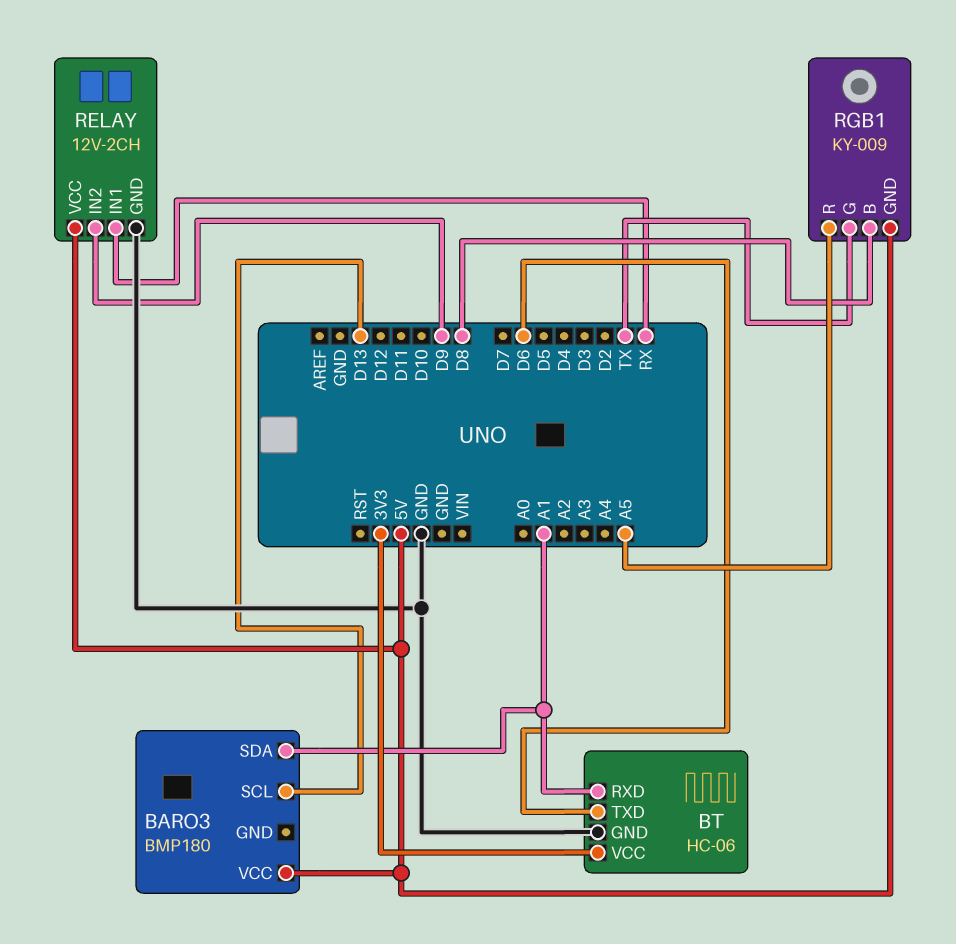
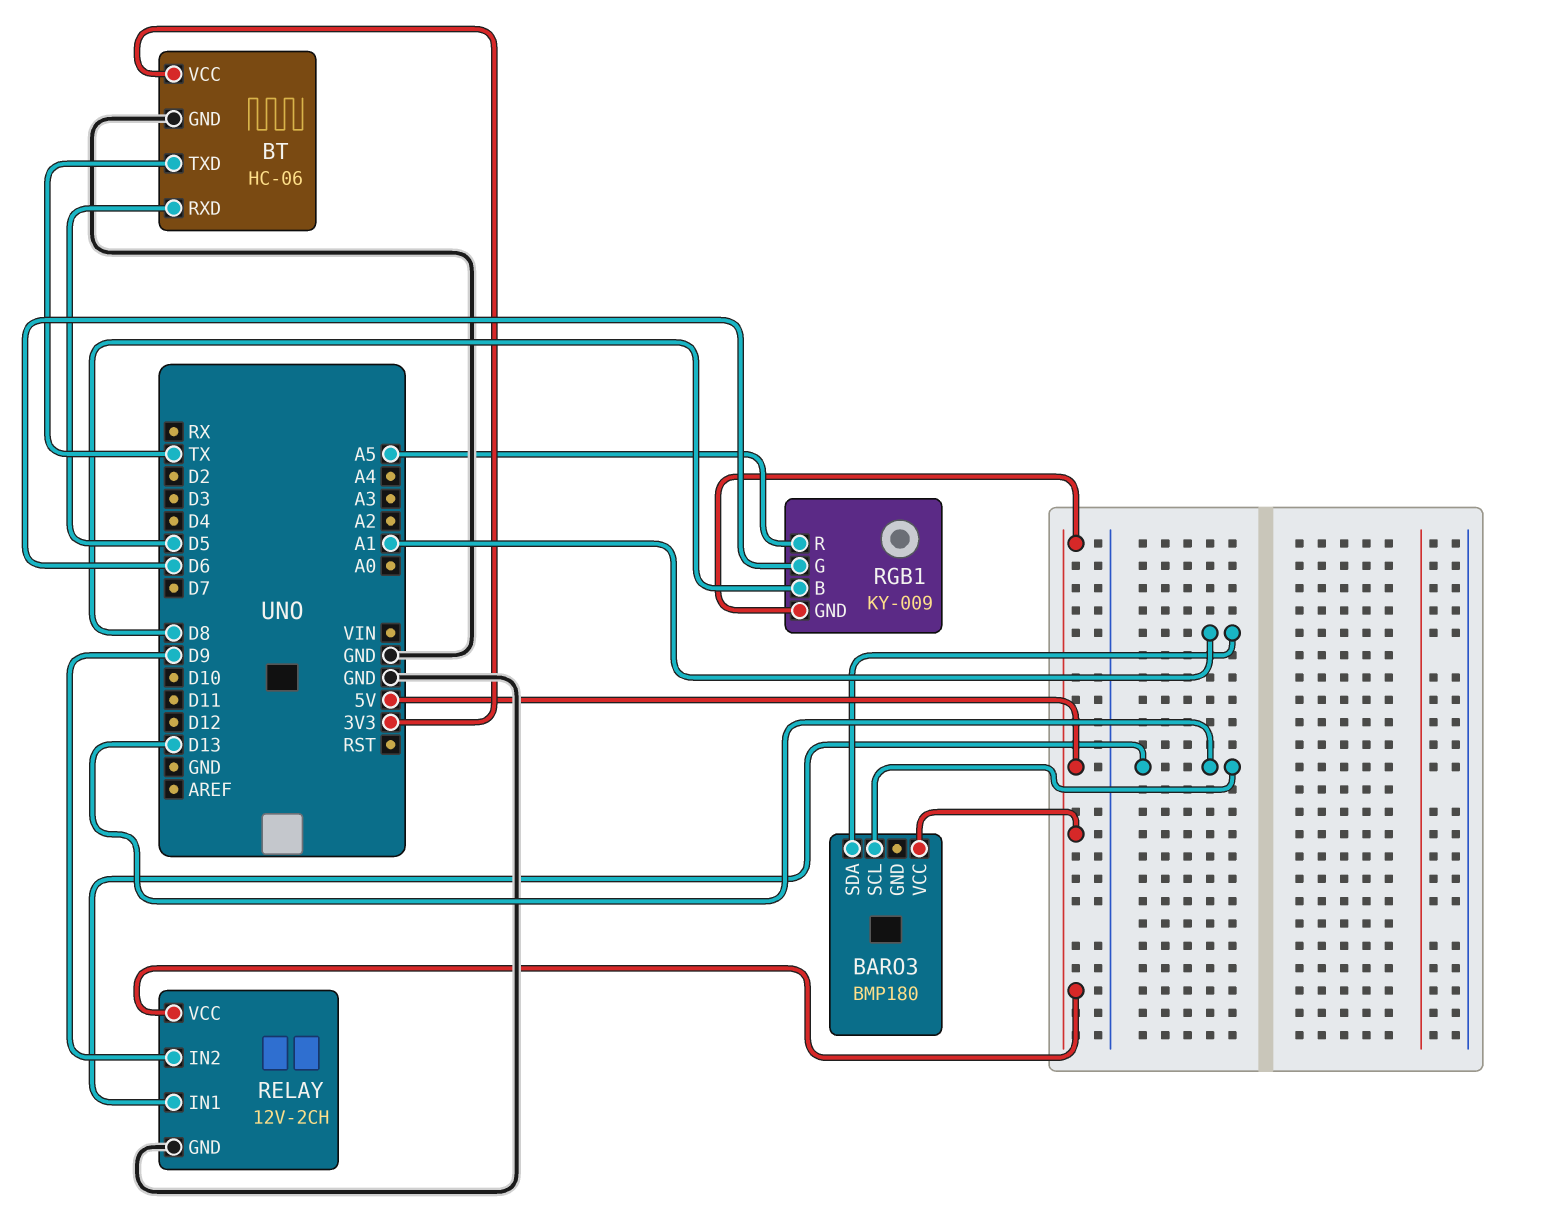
BT pin RXD: A1 -> D5
BT pin TXD: D6 -> TX
RELAY pin IN1: RX -> D13
RGB1 pin G: TX -> D6

